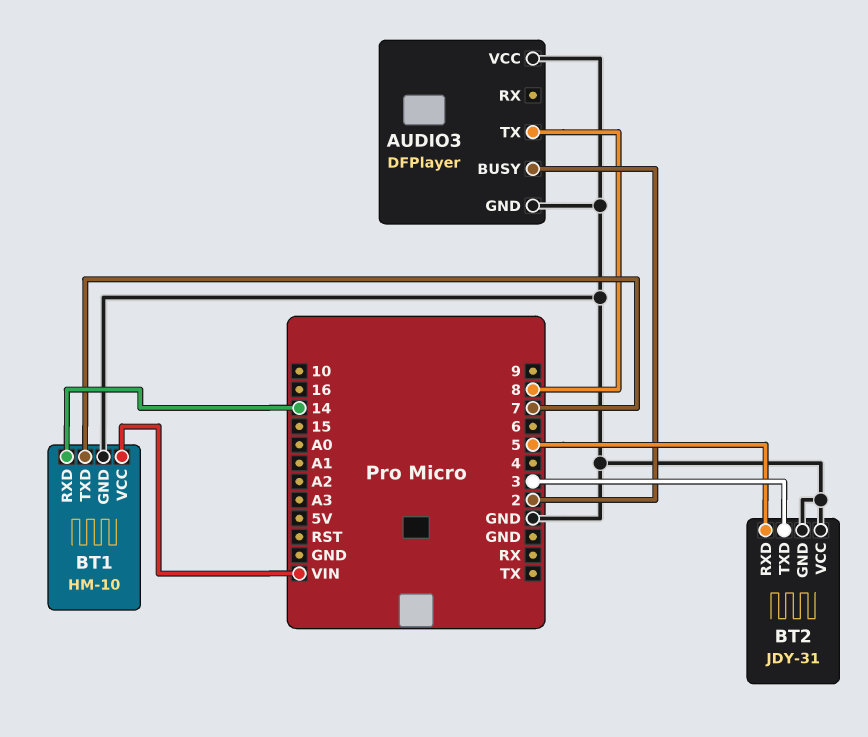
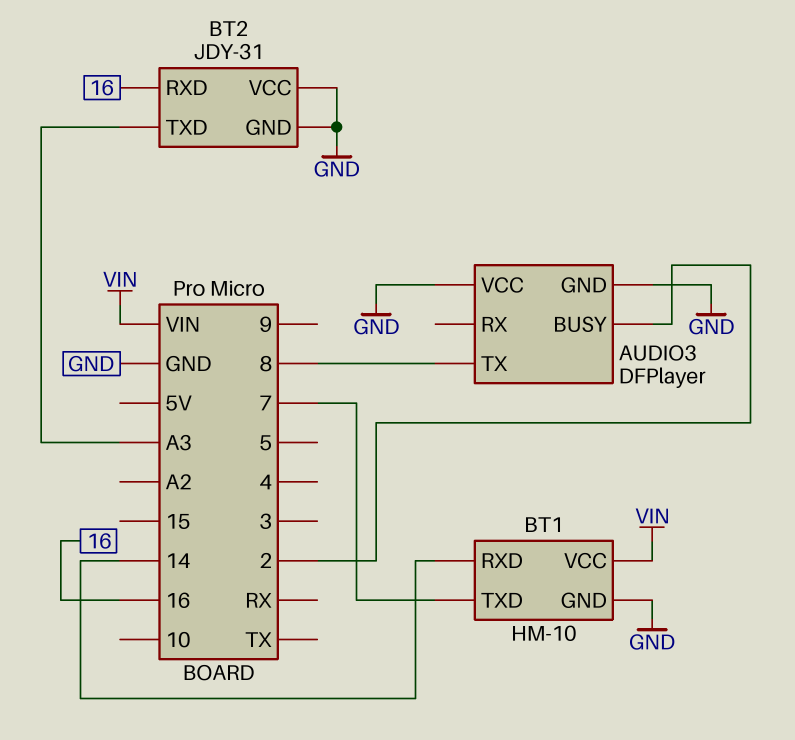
BT2 pin RXD: 5 -> 16
BT2 pin TXD: 3 -> A3

